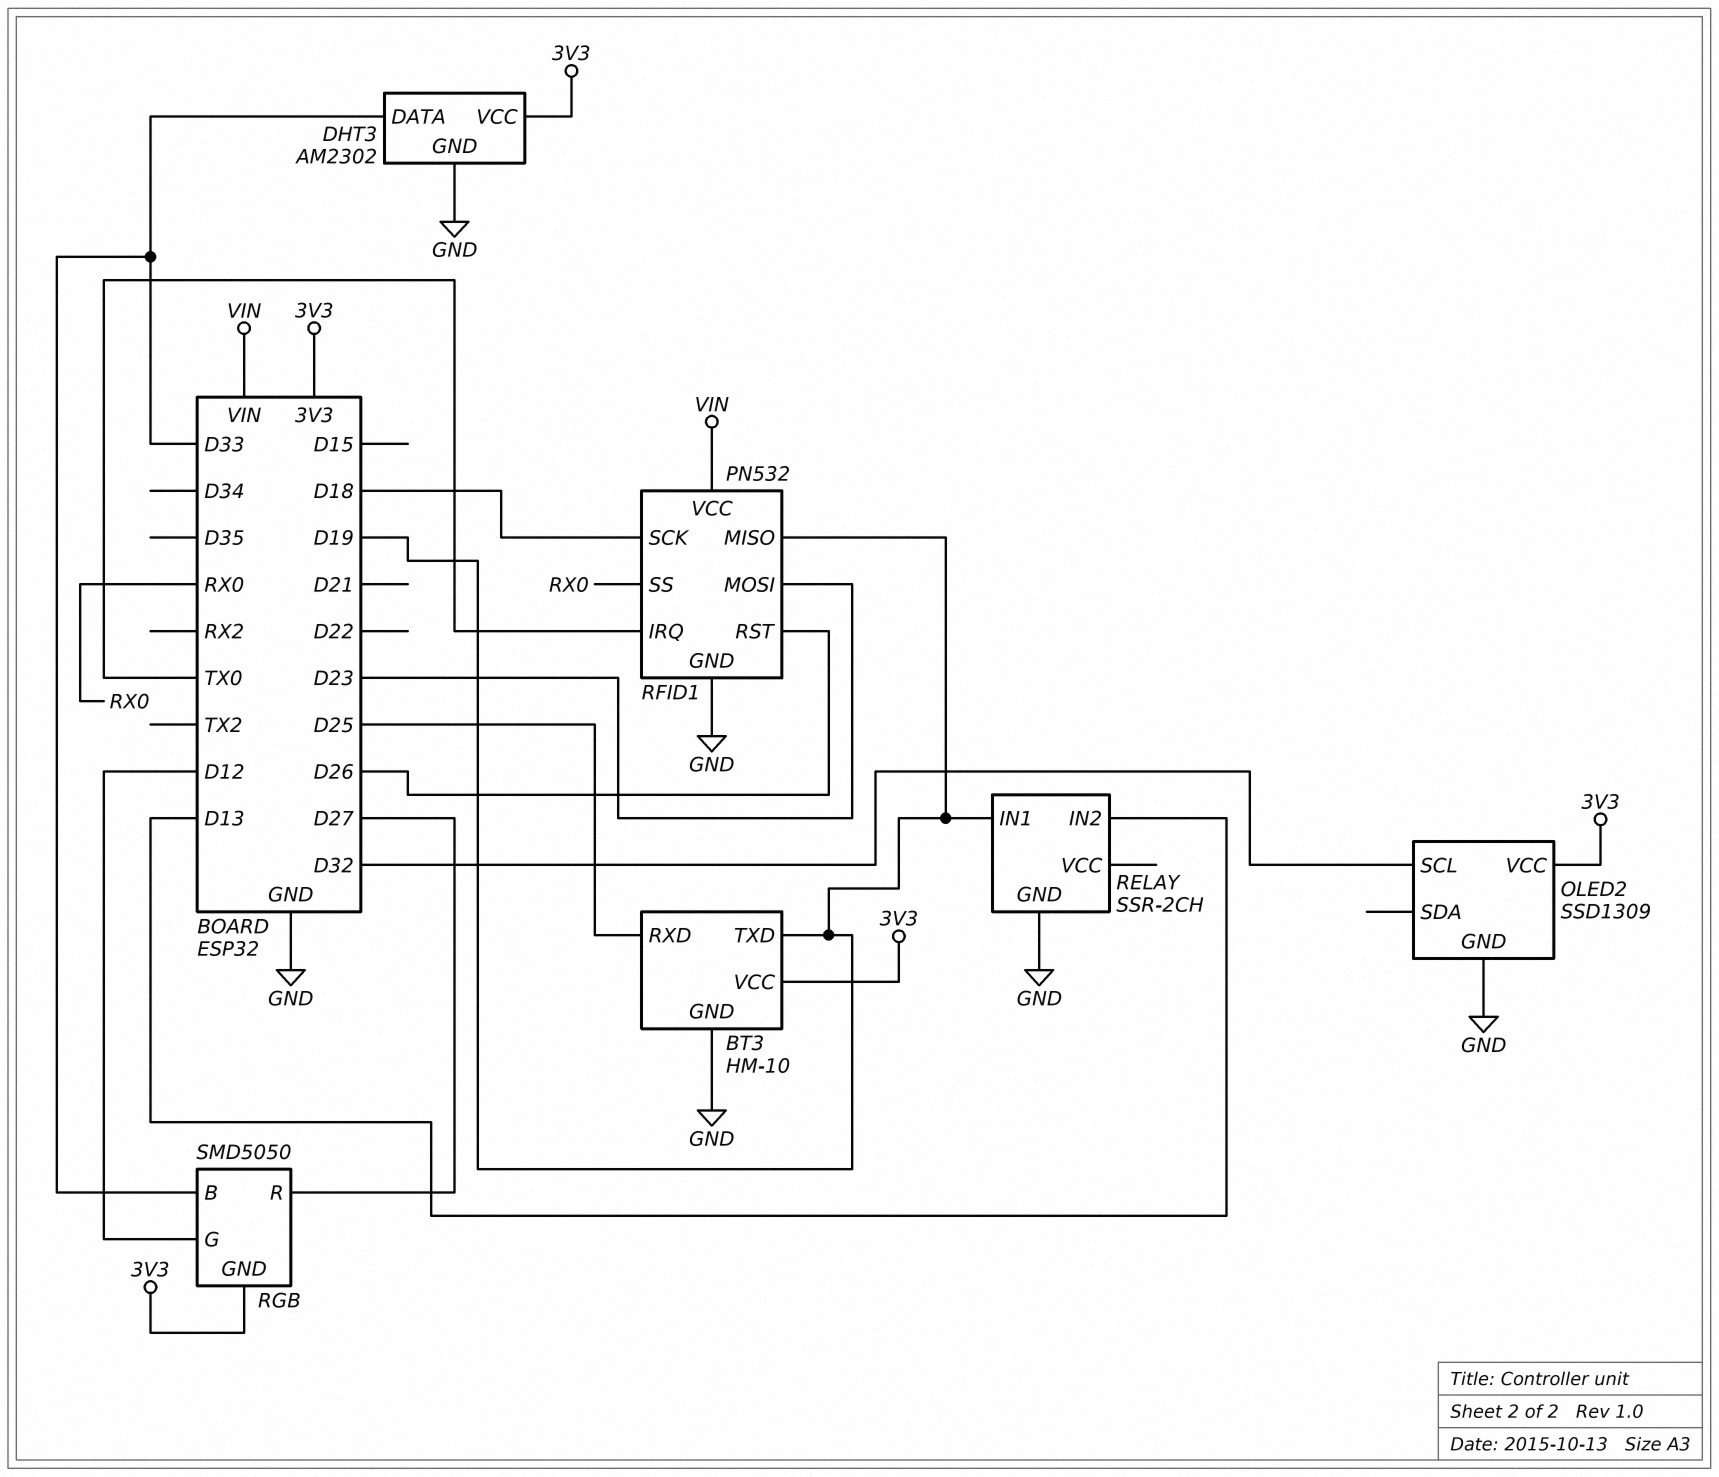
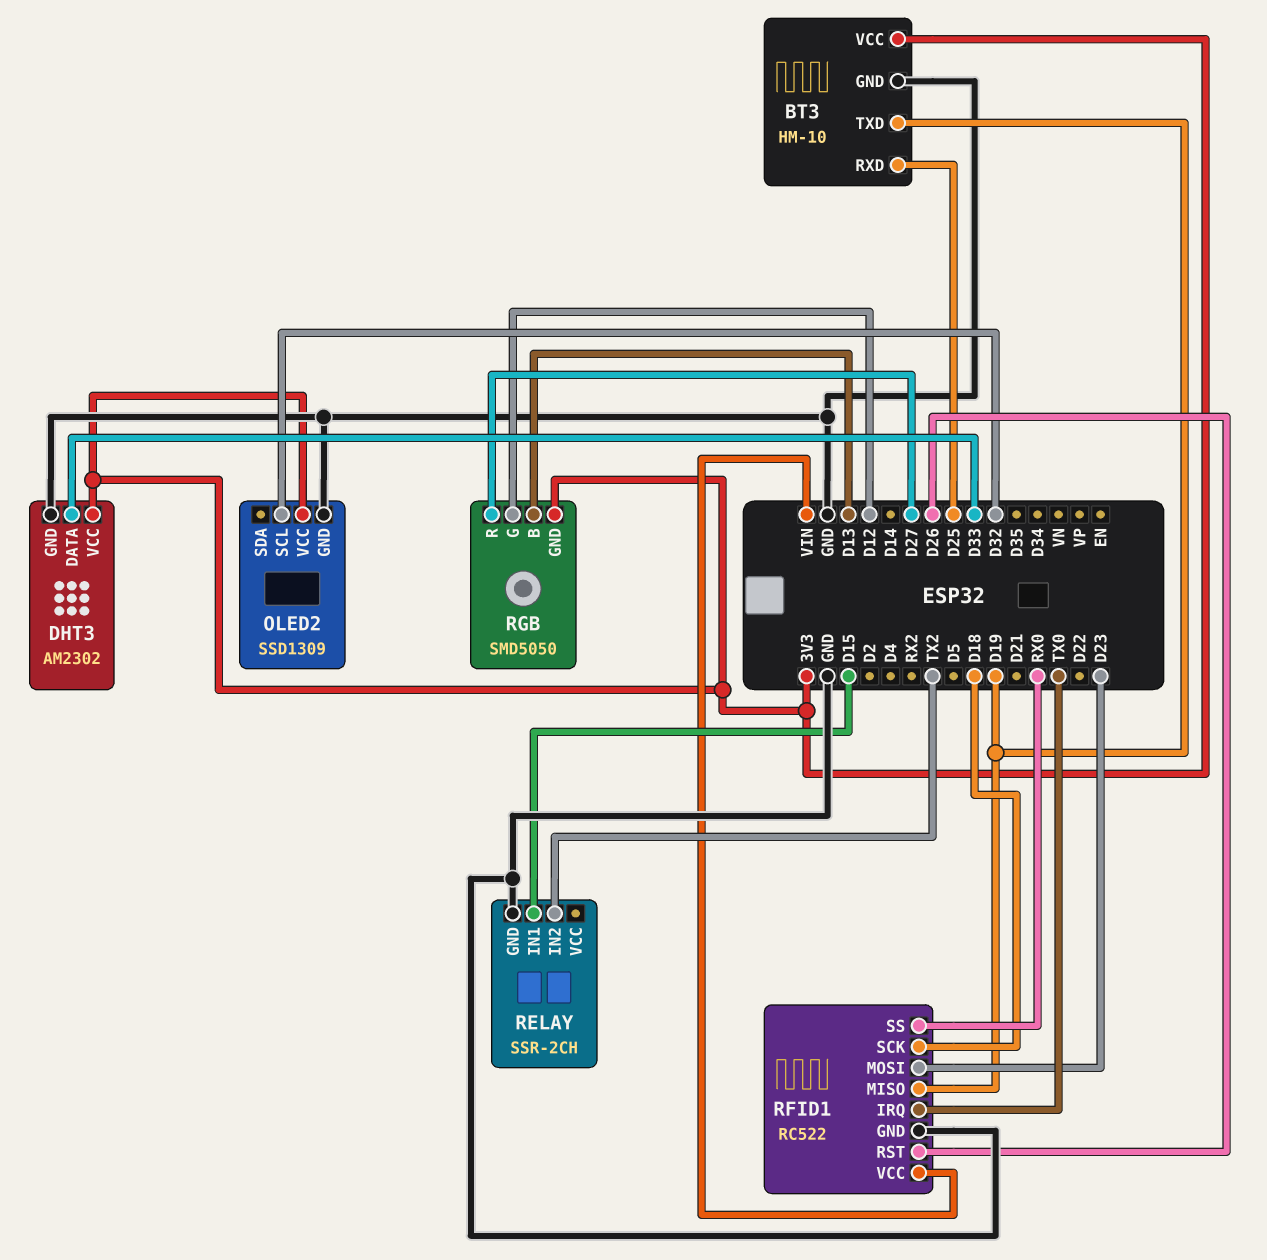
RELAY pin IN1: D19 -> D15
RELAY pin IN2: D13 -> TX2
RFID1: PN532 -> RC522
RGB pin B: D33 -> D13

